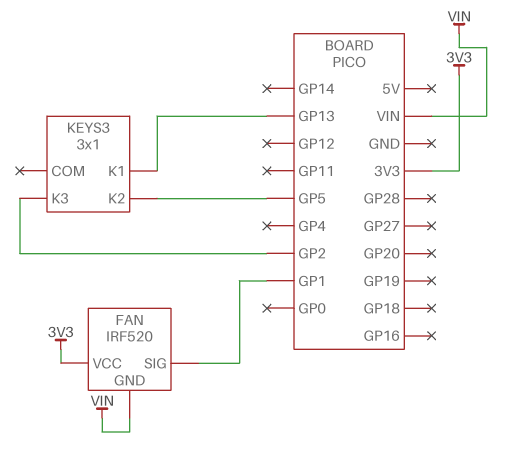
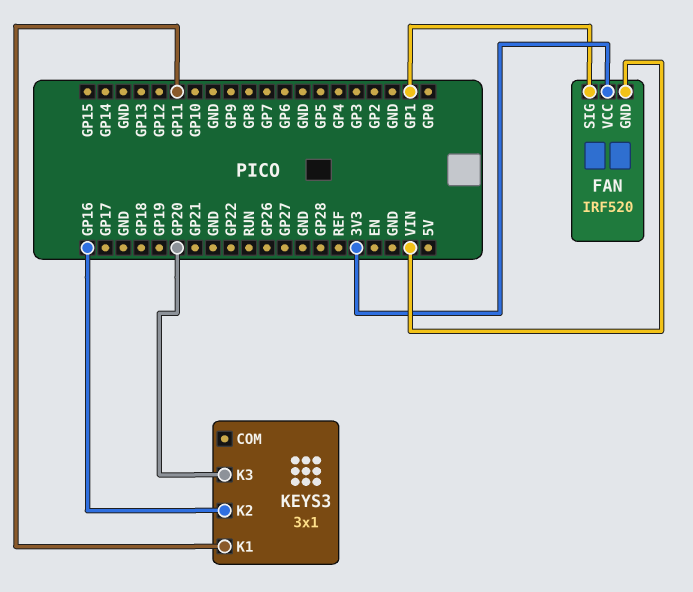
KEYS3 pin K1: GP13 -> GP11
KEYS3 pin K2: GP5 -> GP16
KEYS3 pin K3: GP2 -> GP20

